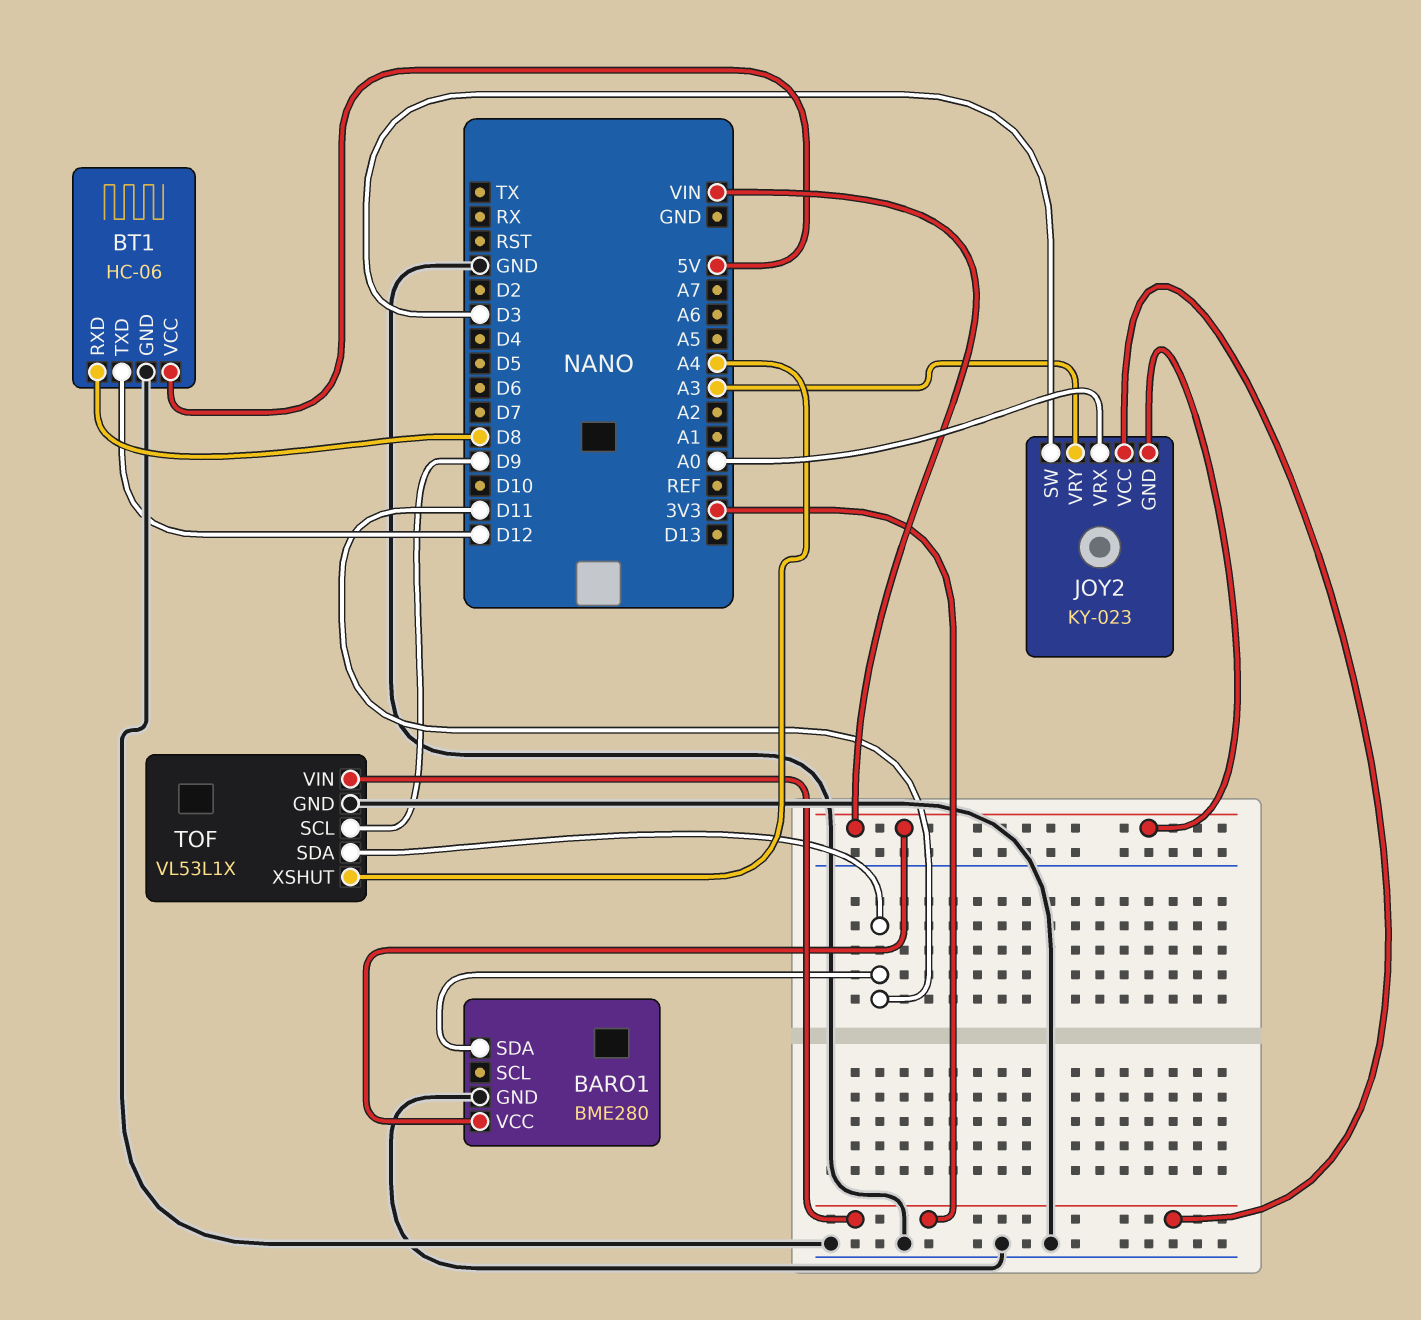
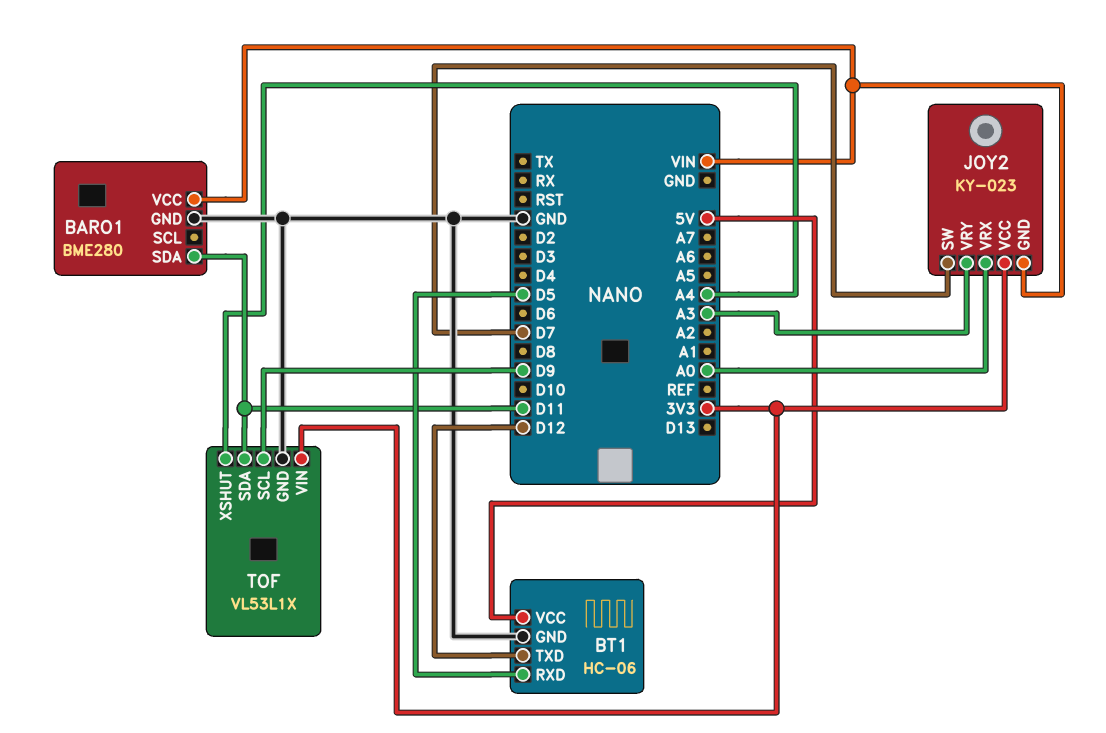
BT1 pin RXD: D8 -> D5
JOY2 pin SW: D3 -> D7

